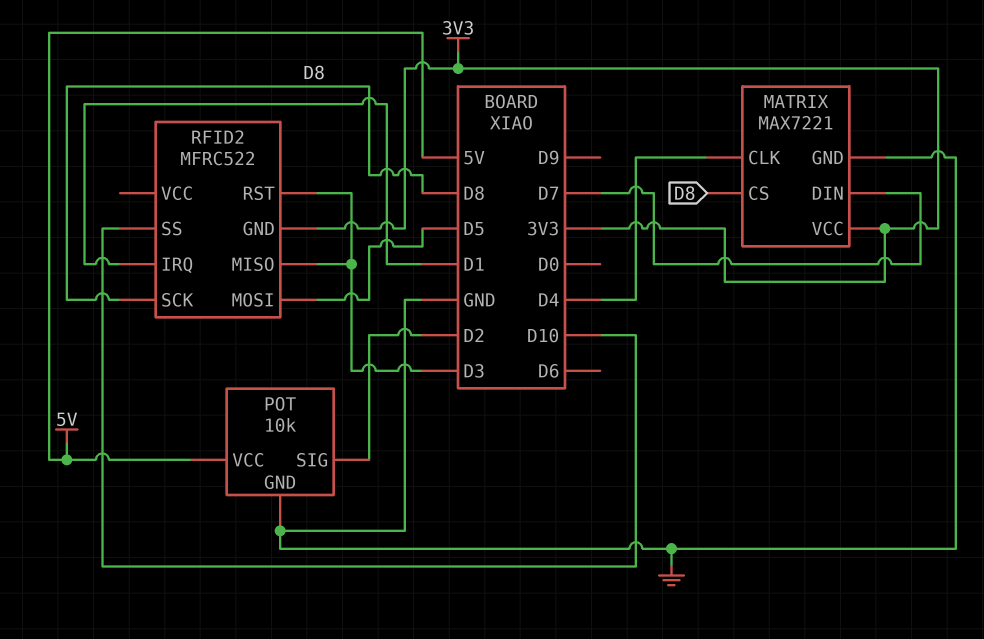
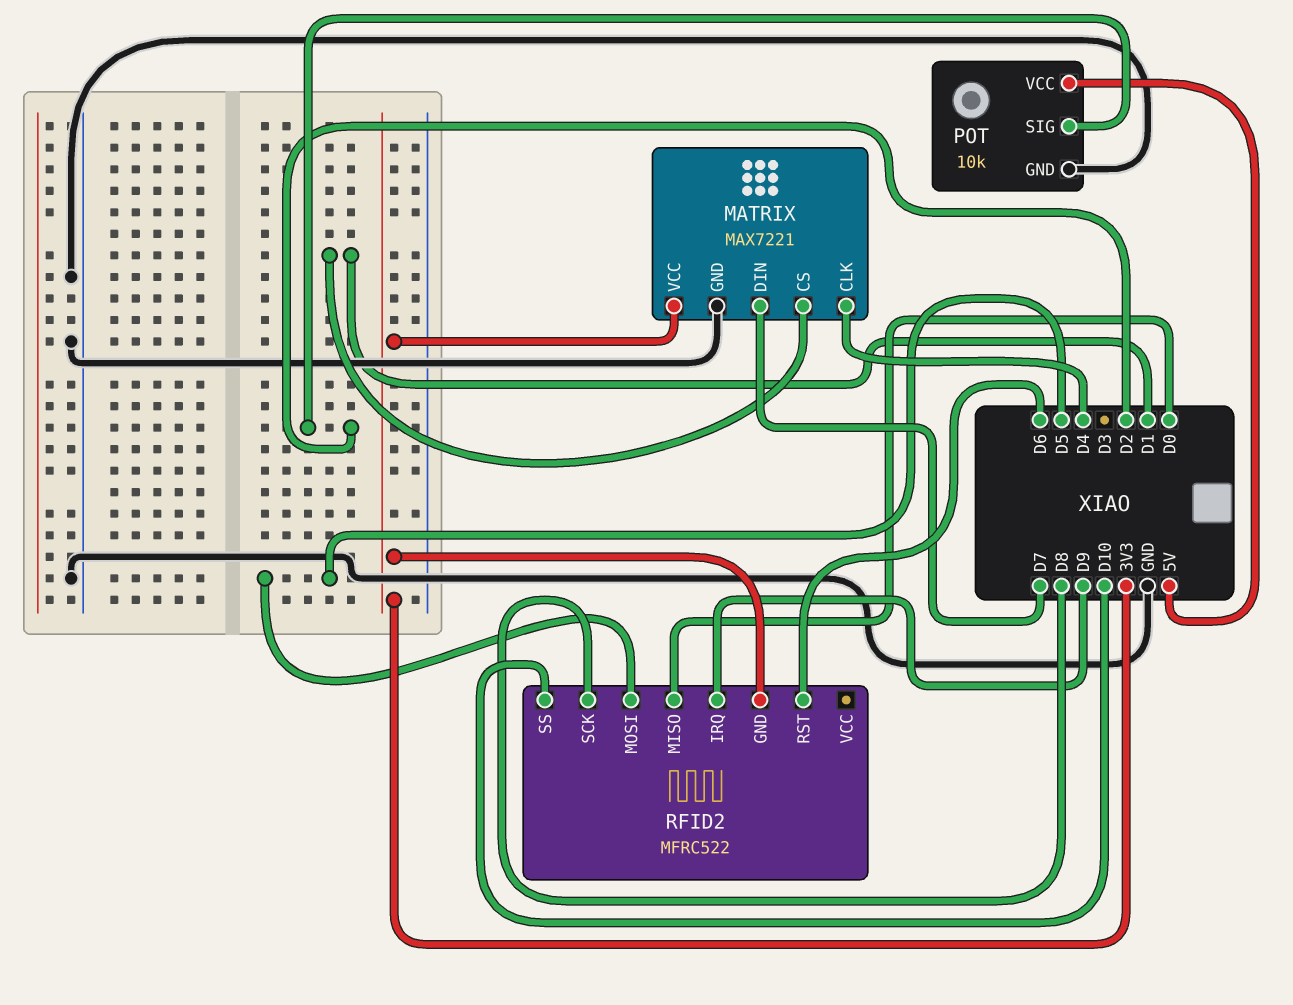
MATRIX pin CS: D8 -> D1
RFID2 pin IRQ: D1 -> D9
RFID2 pin MISO: D3 -> D0
RFID2 pin RST: D3 -> D6

